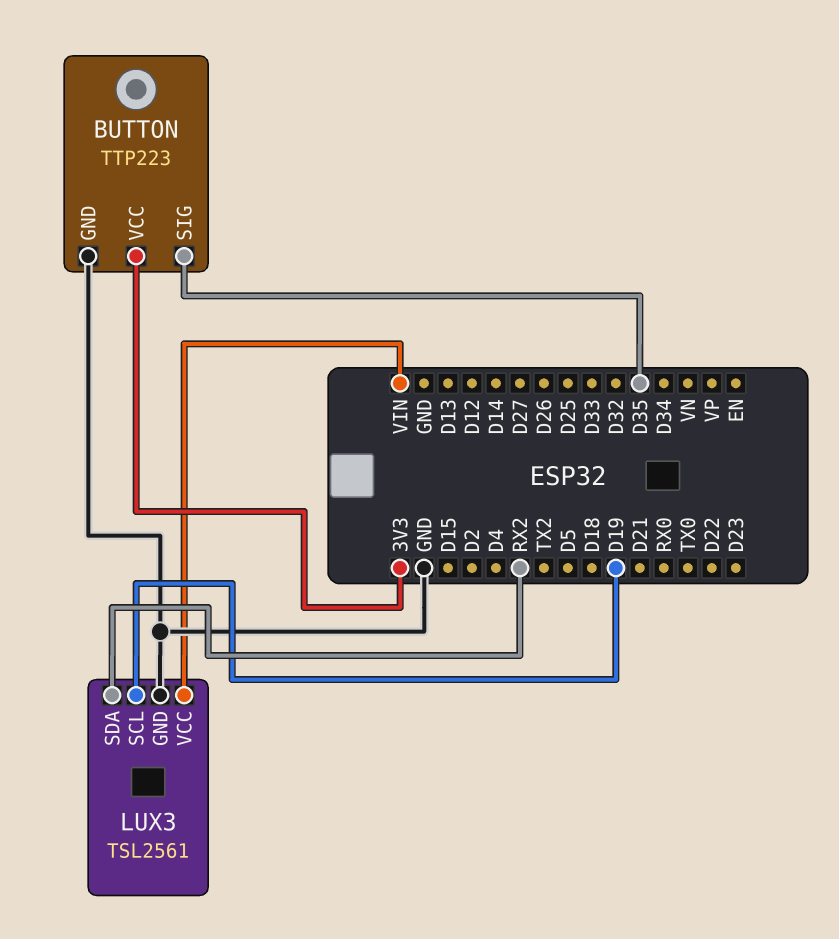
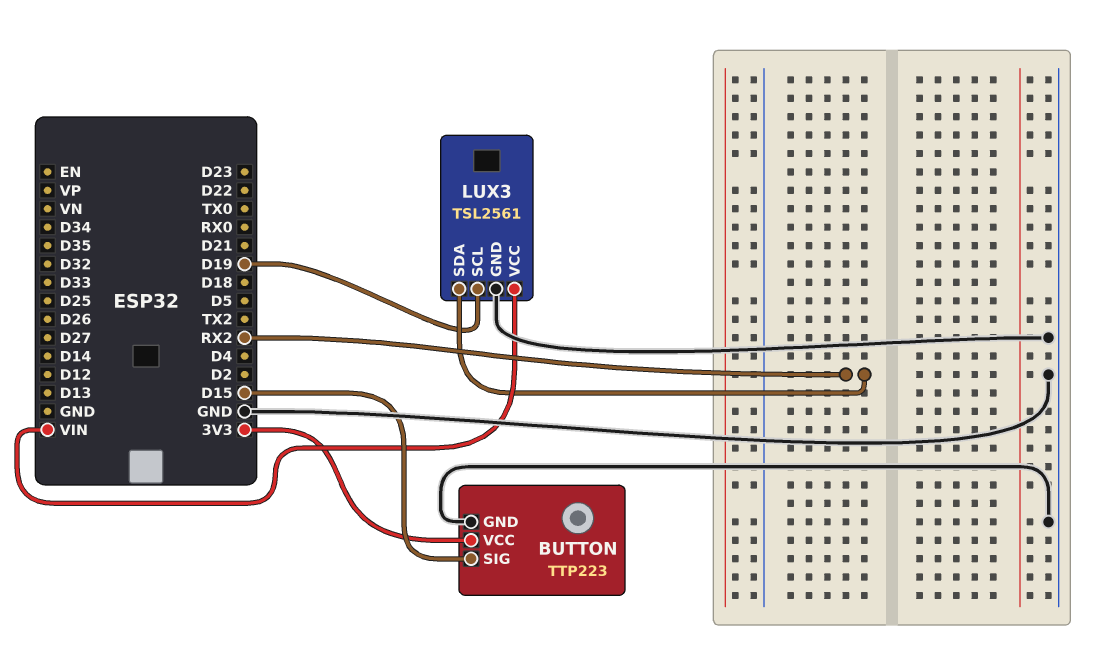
BUTTON pin SIG: D35 -> D15

